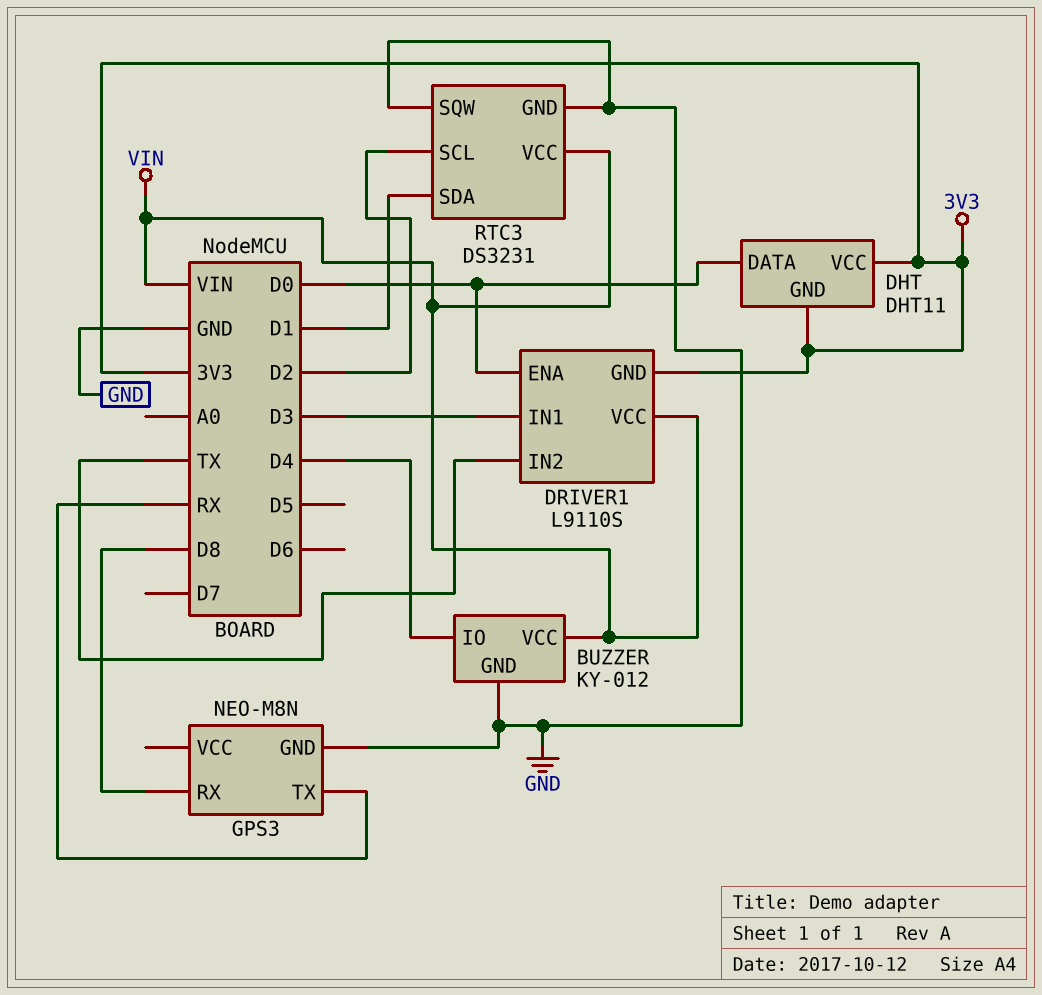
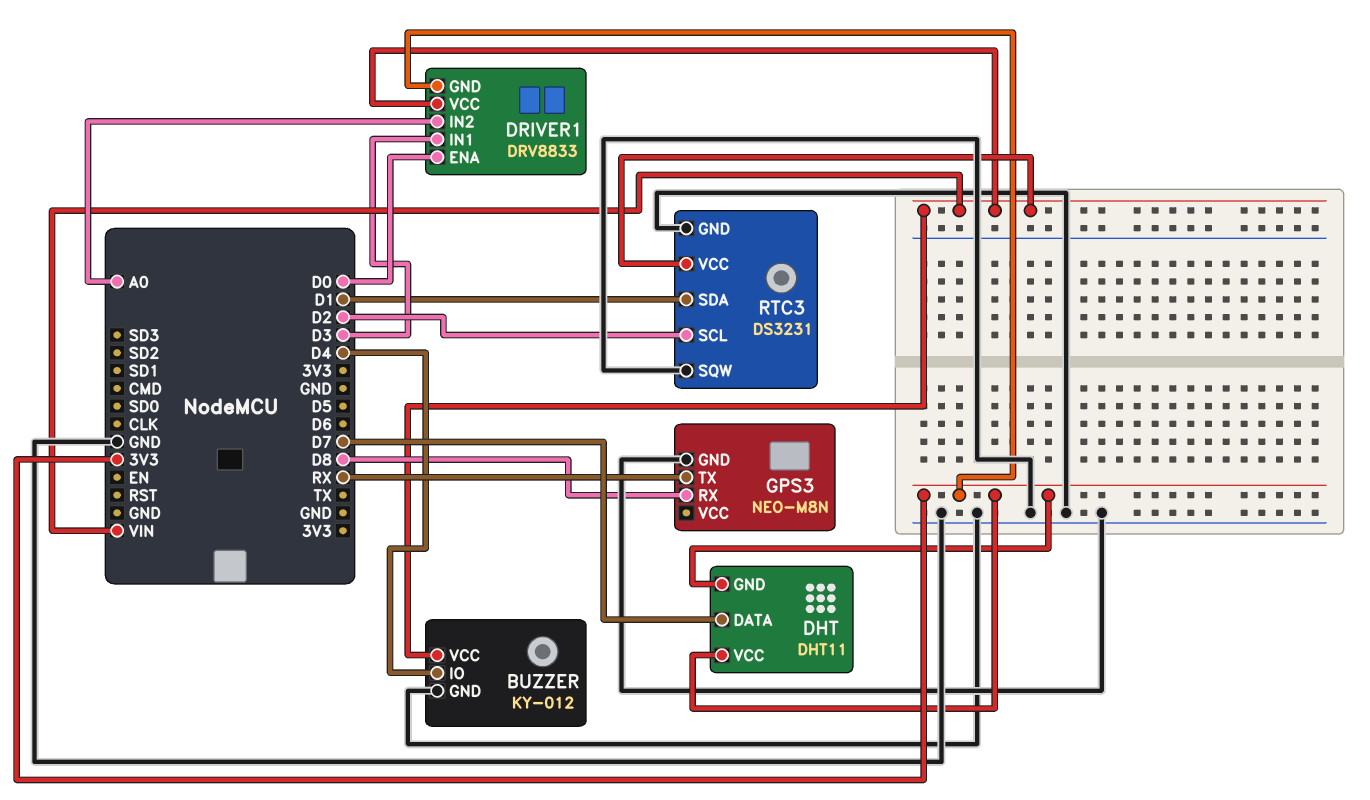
DHT pin DATA: D0 -> D7
DRIVER1: L9110S -> DRV8833
DRIVER1 pin IN2: TX -> A0

